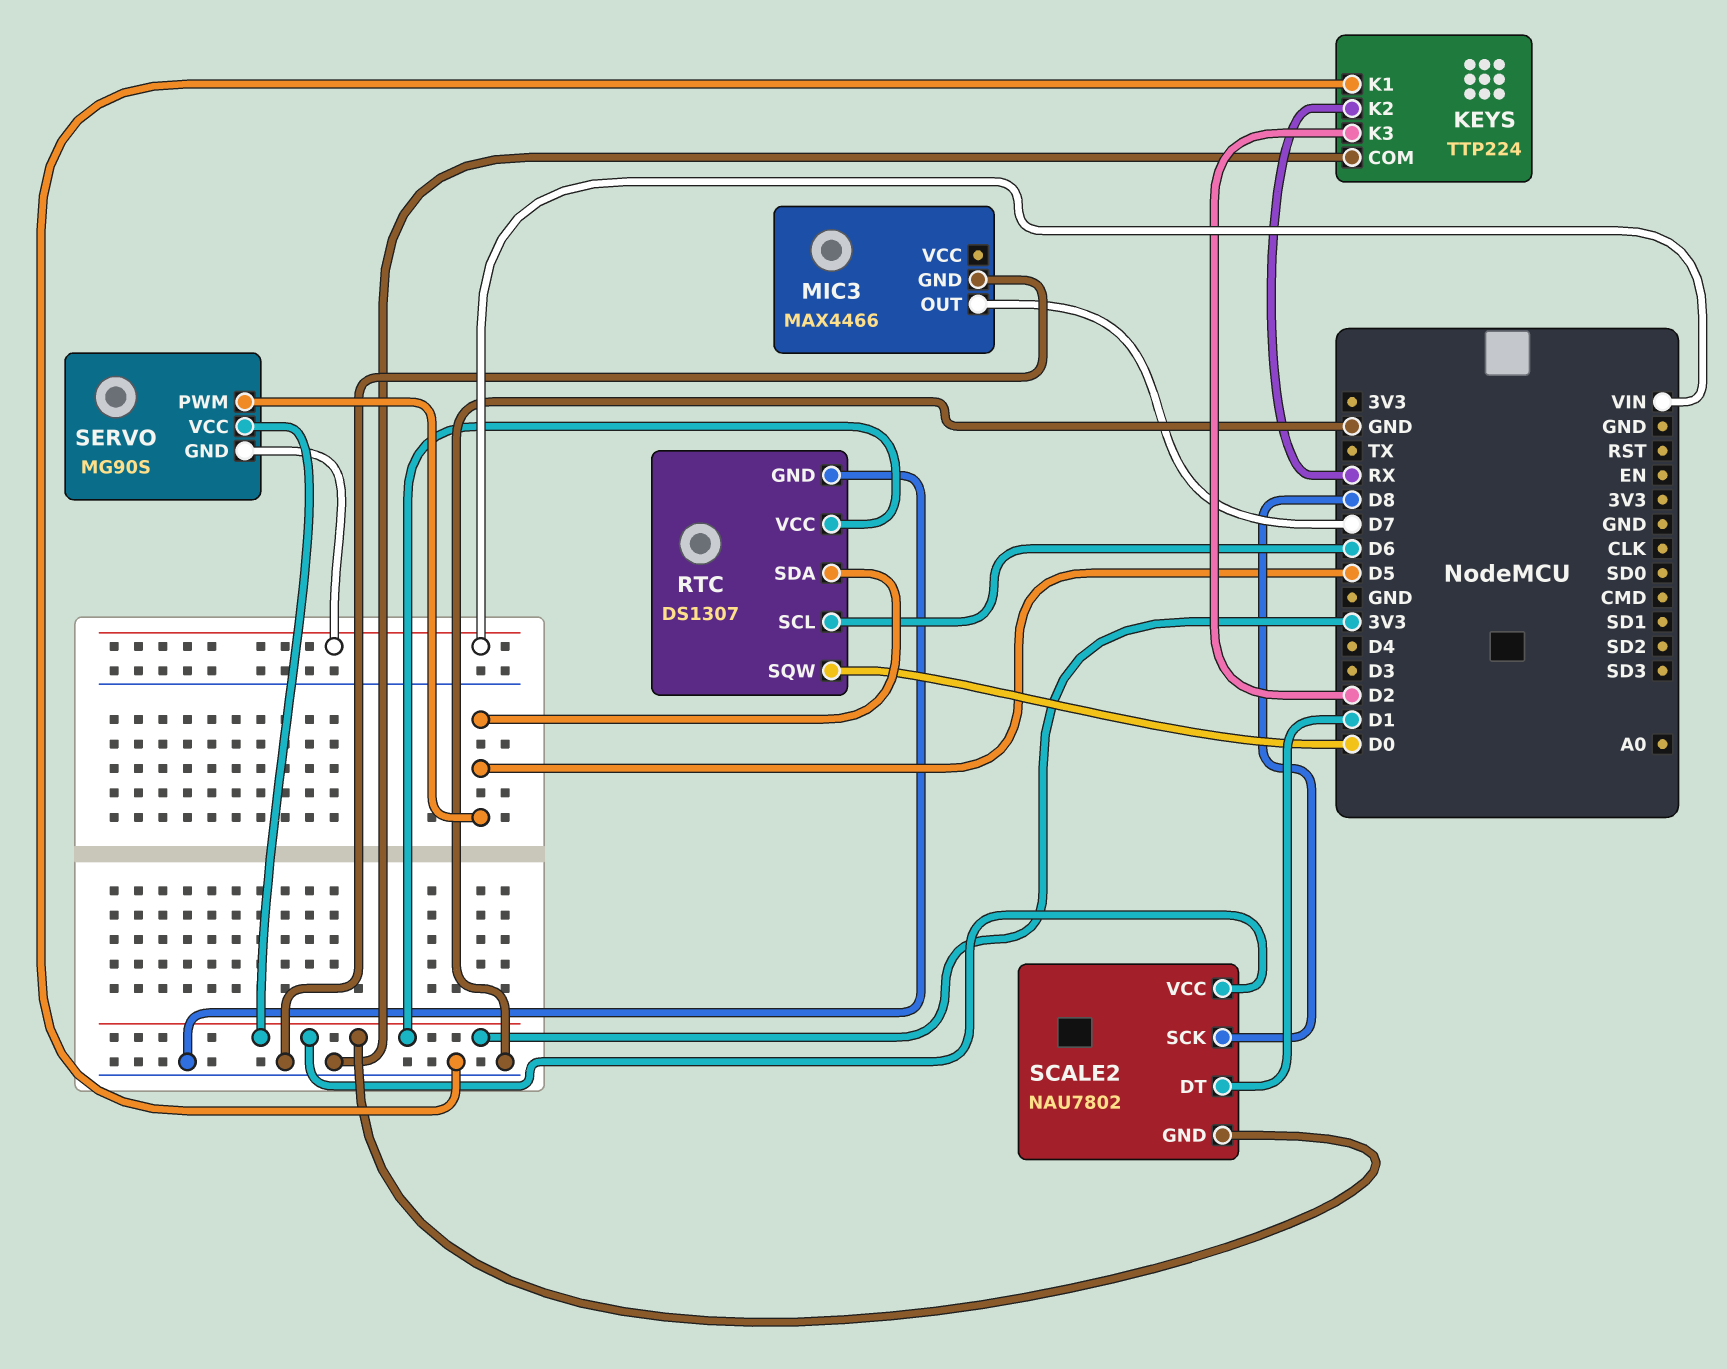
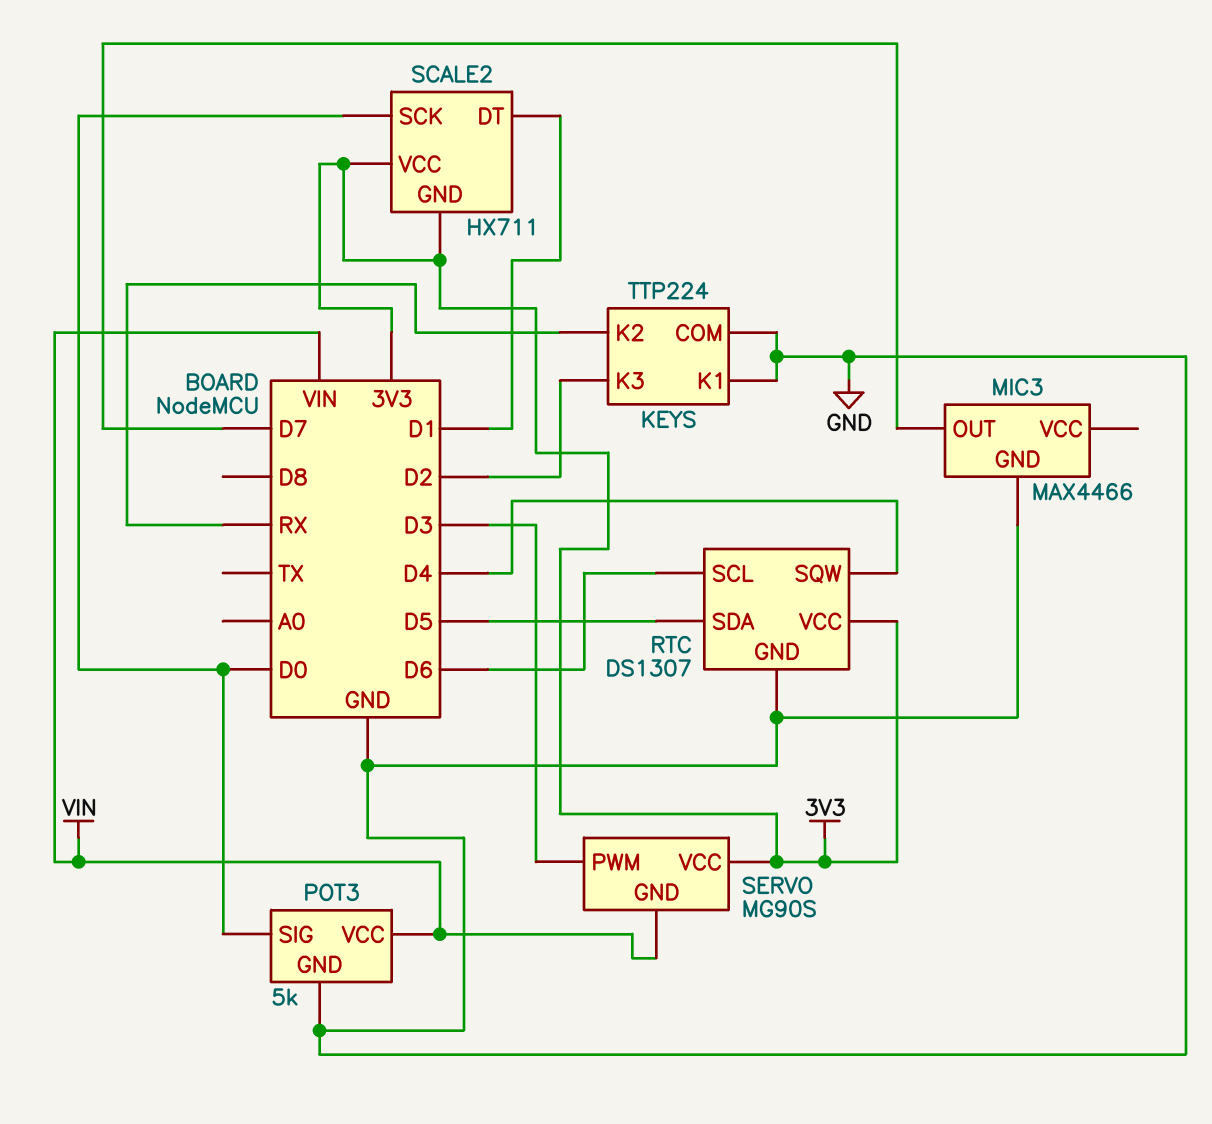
POT3: none -> 5k
POT3 pin GND: none -> GND
POT3 pin SIG: none -> D0
POT3 pin VCC: none -> VIN
RTC pin SQW: D0 -> D4
SCALE2: NAU7802 -> HX711
SCALE2 pin SCK: D8 -> D0
SERVO pin PWM: D5 -> D3

